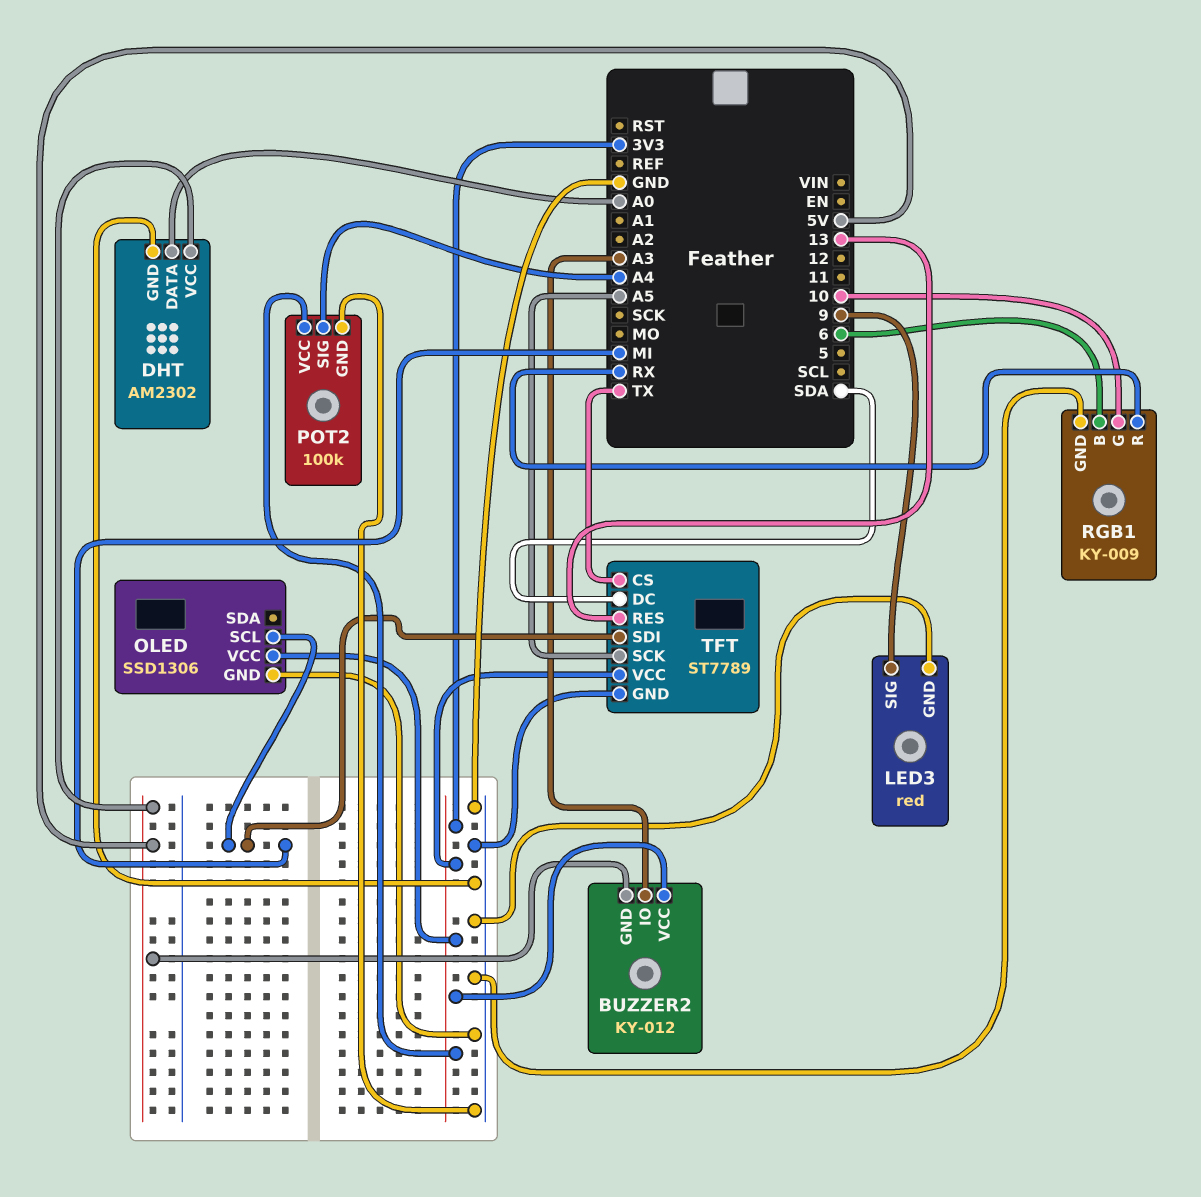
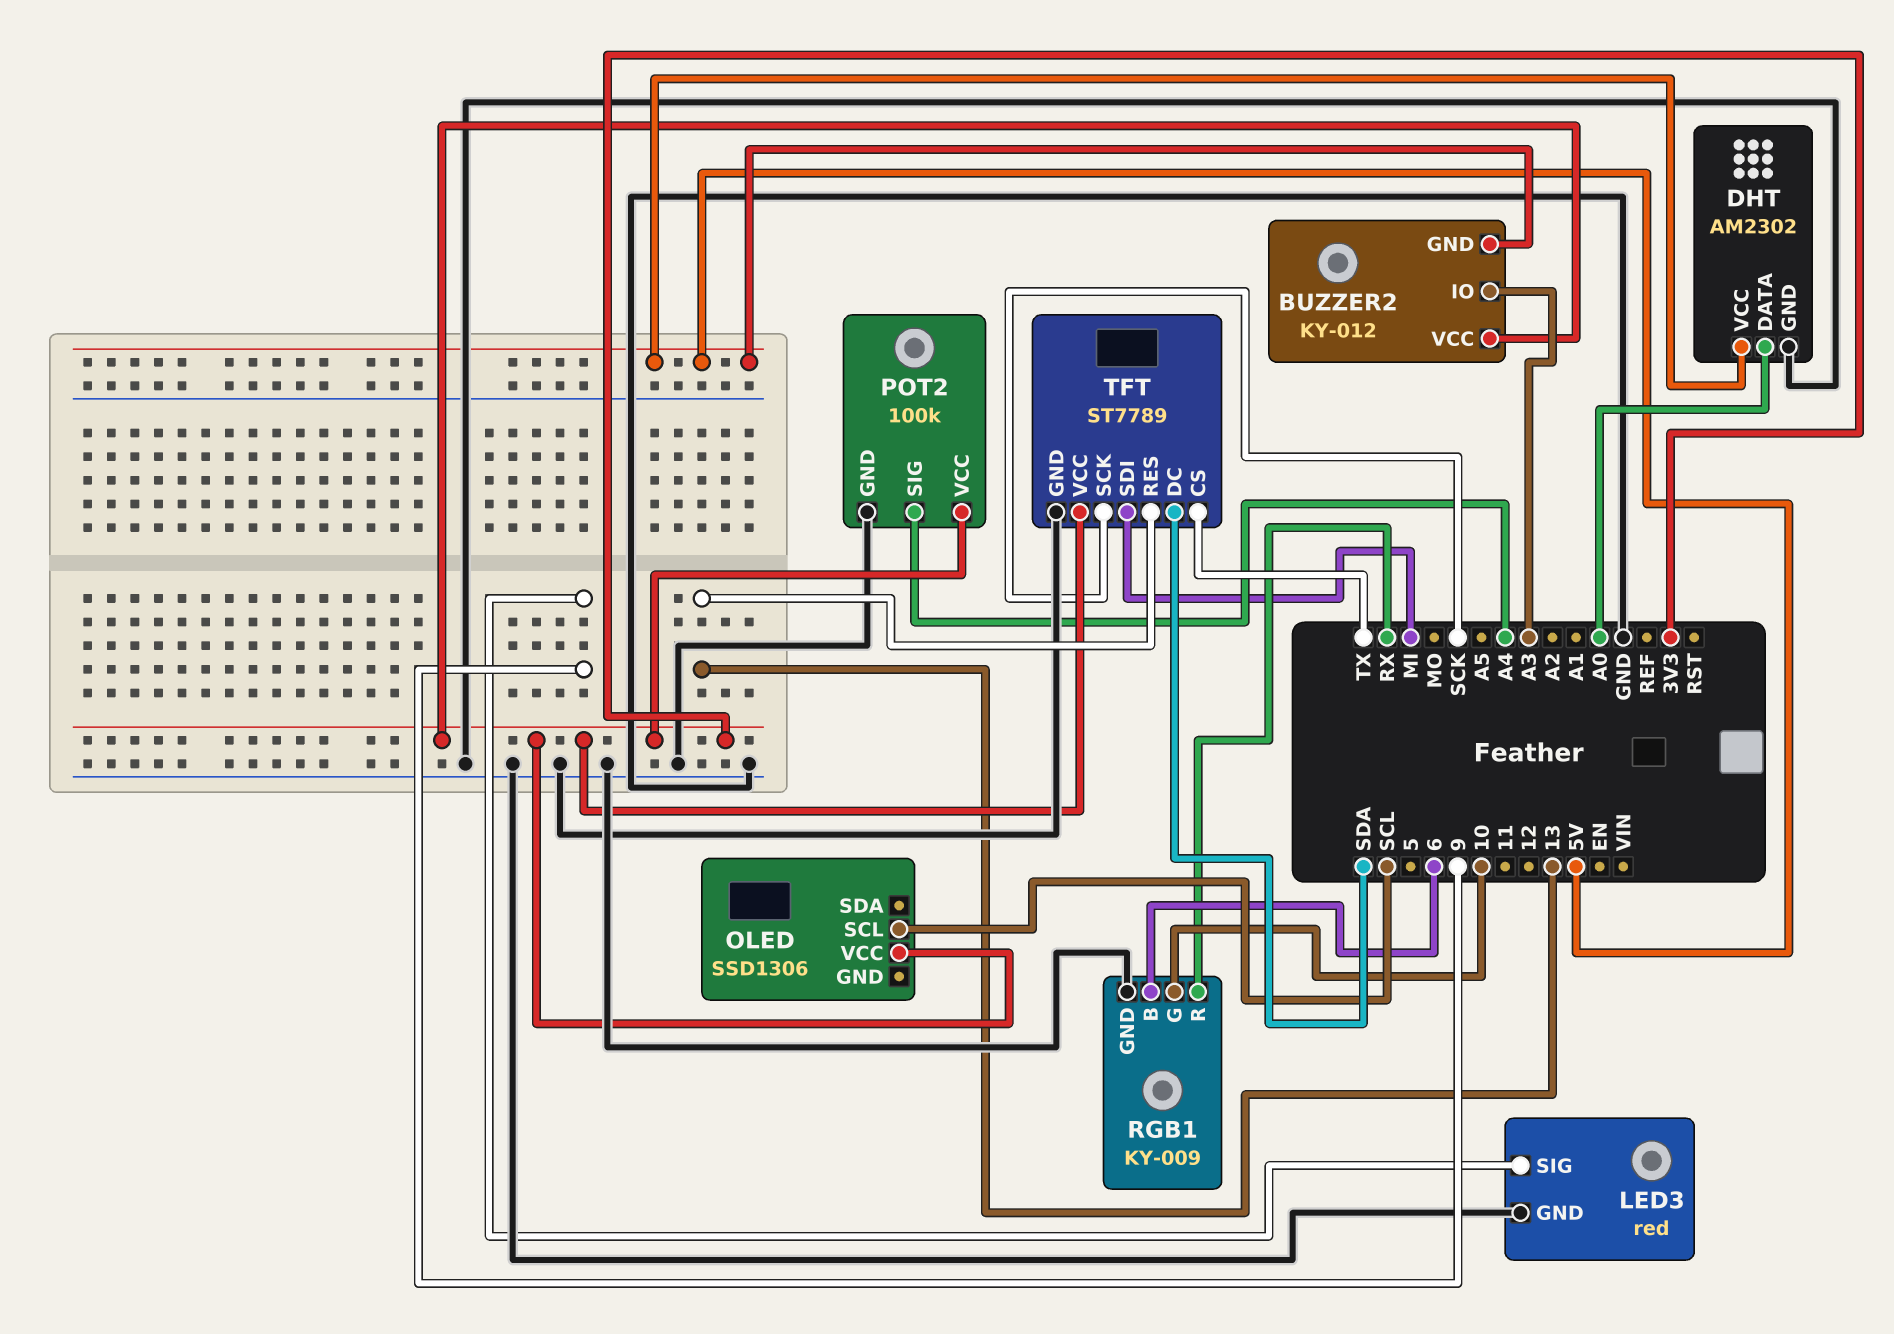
OLED pin GND: GND -> none
OLED pin SCL: MI -> SCL
TFT pin SCK: A5 -> SCK

